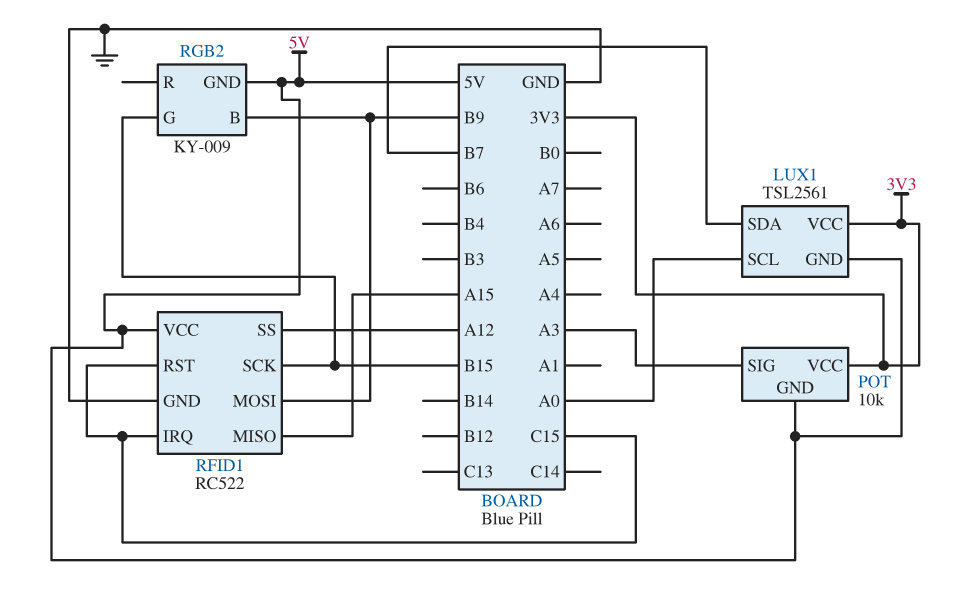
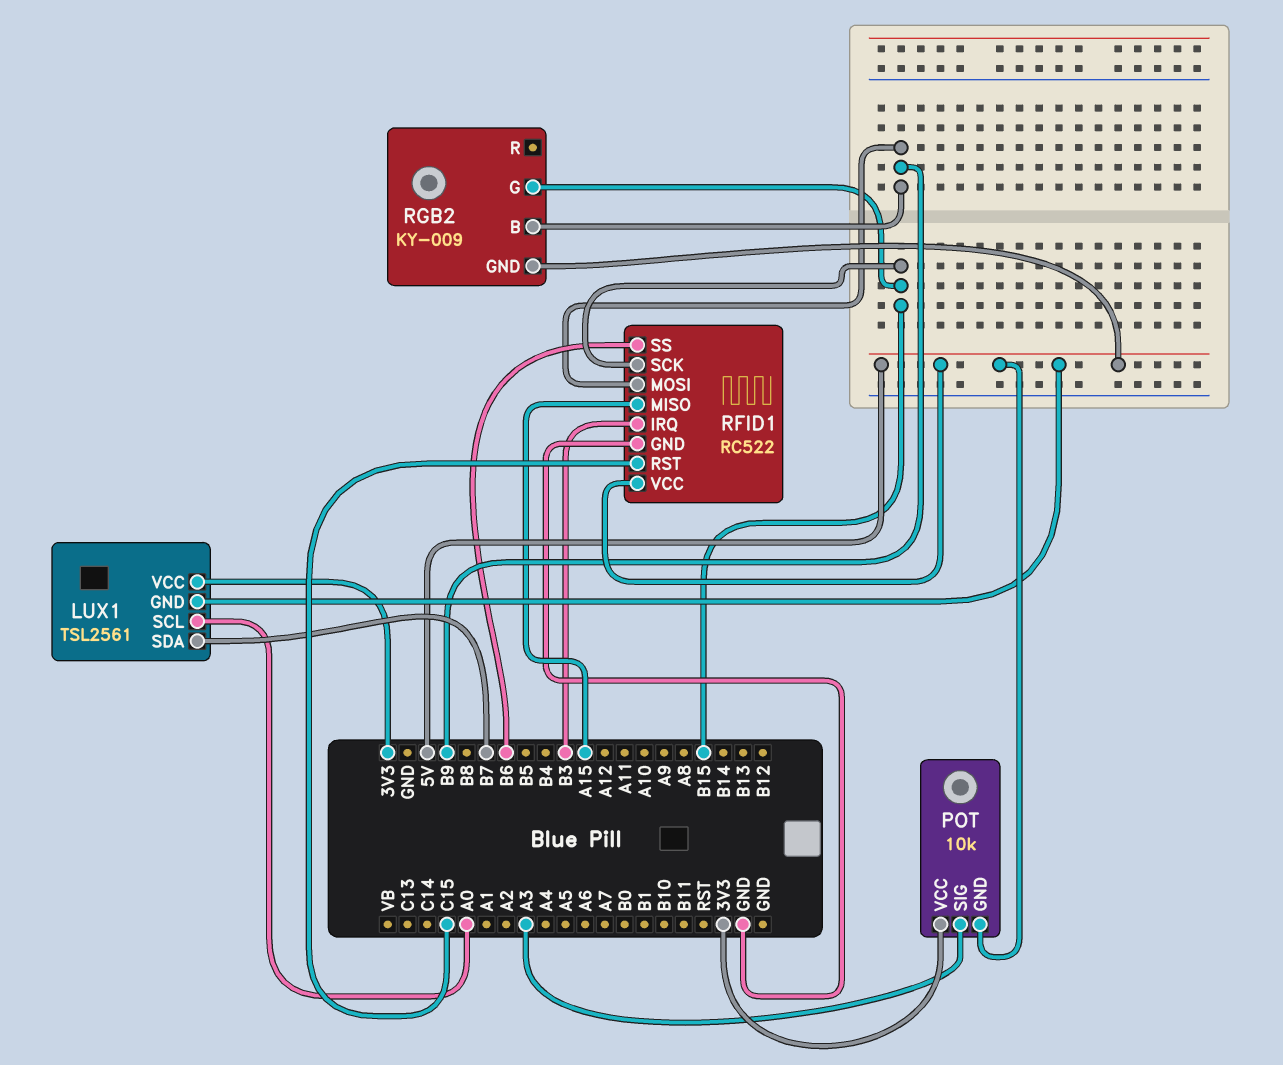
RFID1 pin IRQ: C15 -> B3
RFID1 pin SS: A12 -> B6

